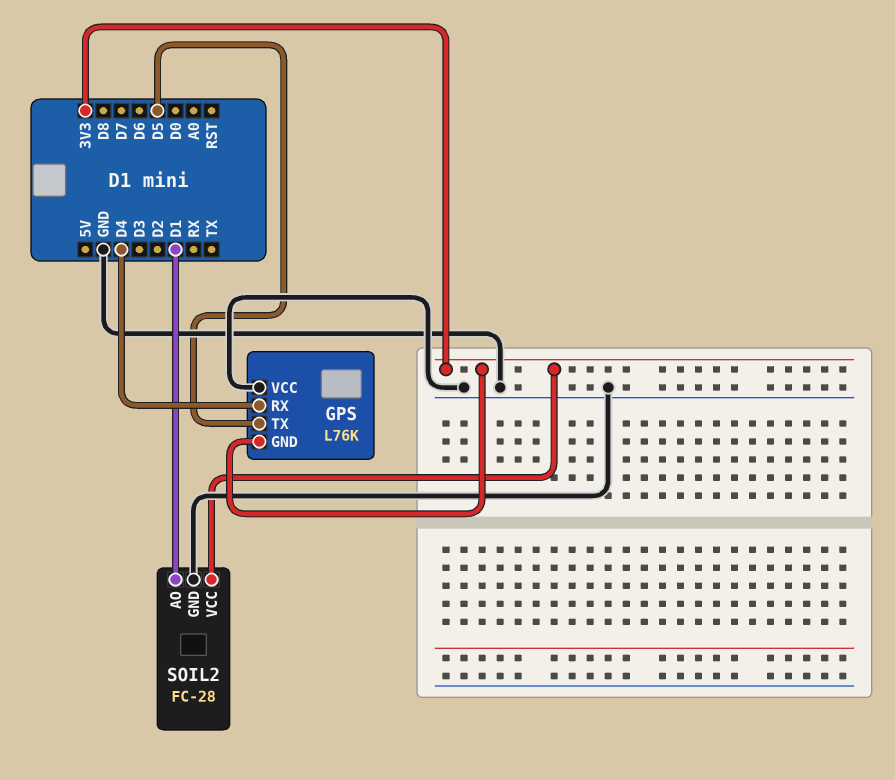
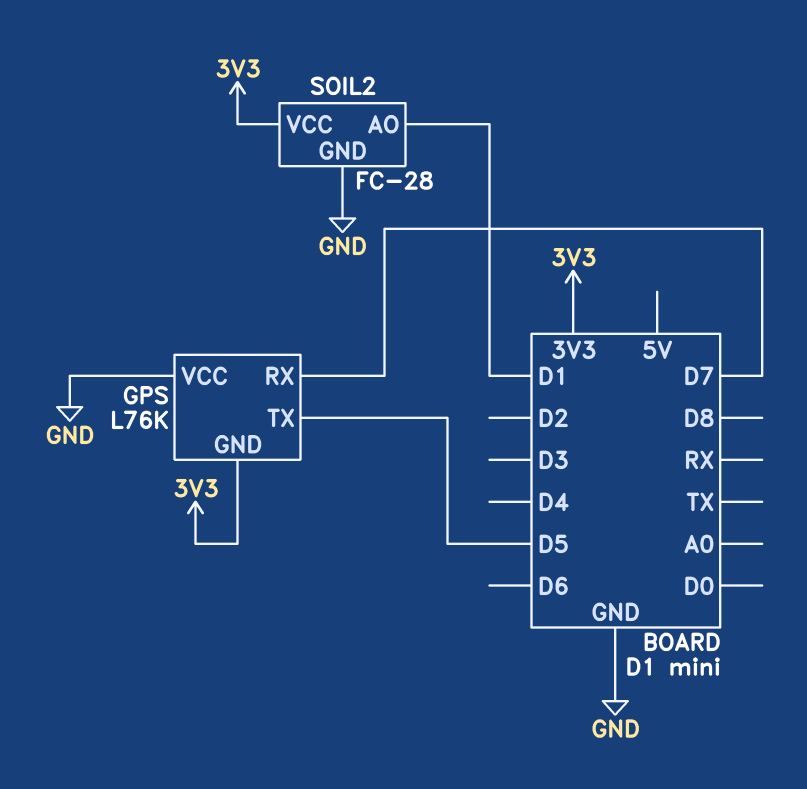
GPS pin RX: D4 -> D7

